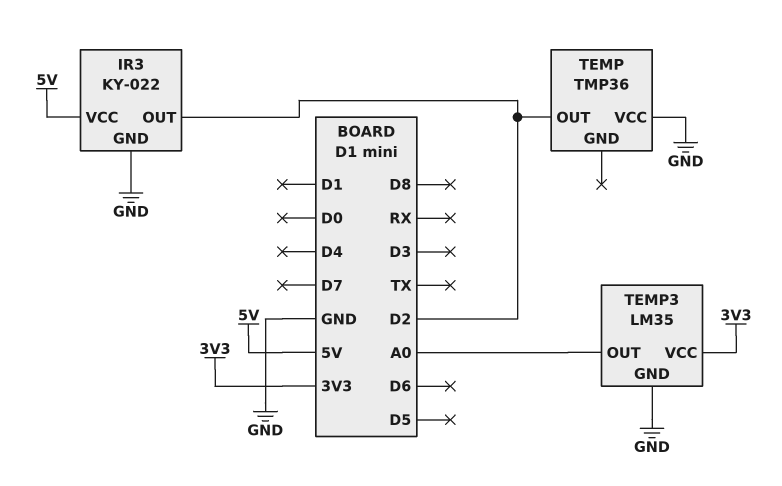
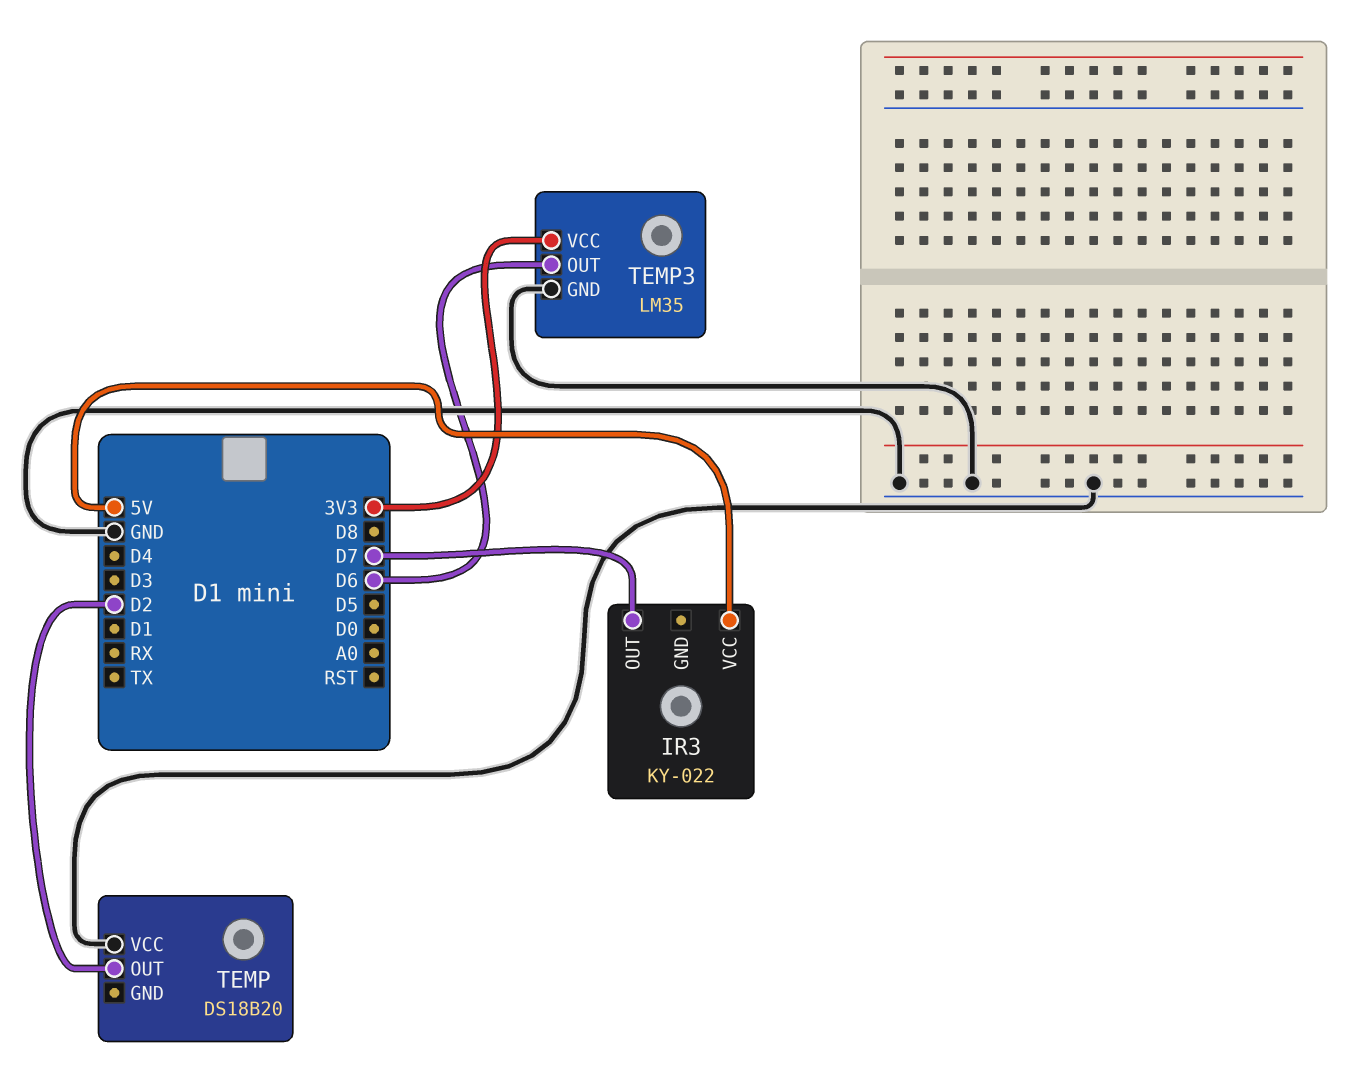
IR3 pin GND: GND -> none
IR3 pin OUT: D2 -> D7
TEMP: TMP36 -> DS18B20
TEMP3 pin OUT: A0 -> D6

